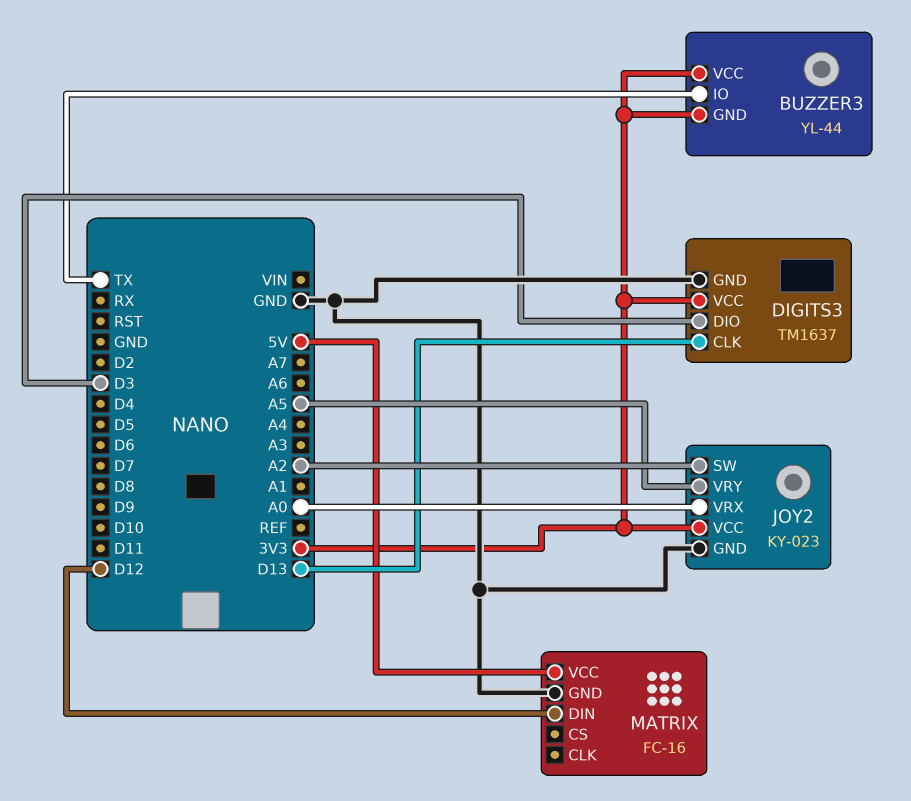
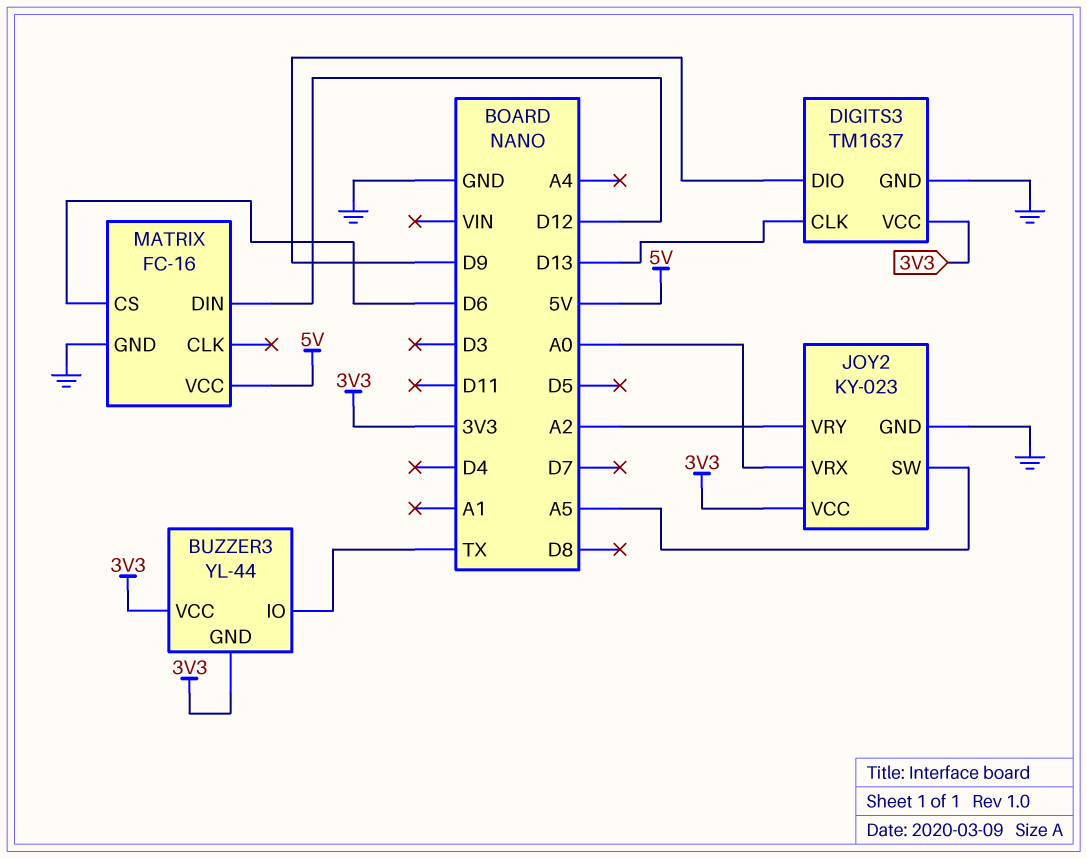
DIGITS3 pin DIO: D3 -> D9
JOY2 pin SW: A2 -> A5
JOY2 pin VRY: A5 -> A2
MATRIX pin CS: none -> D6

